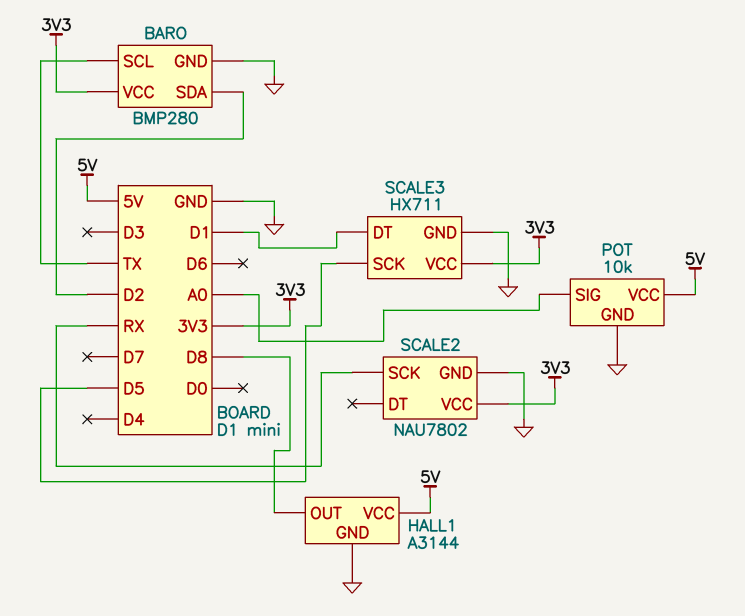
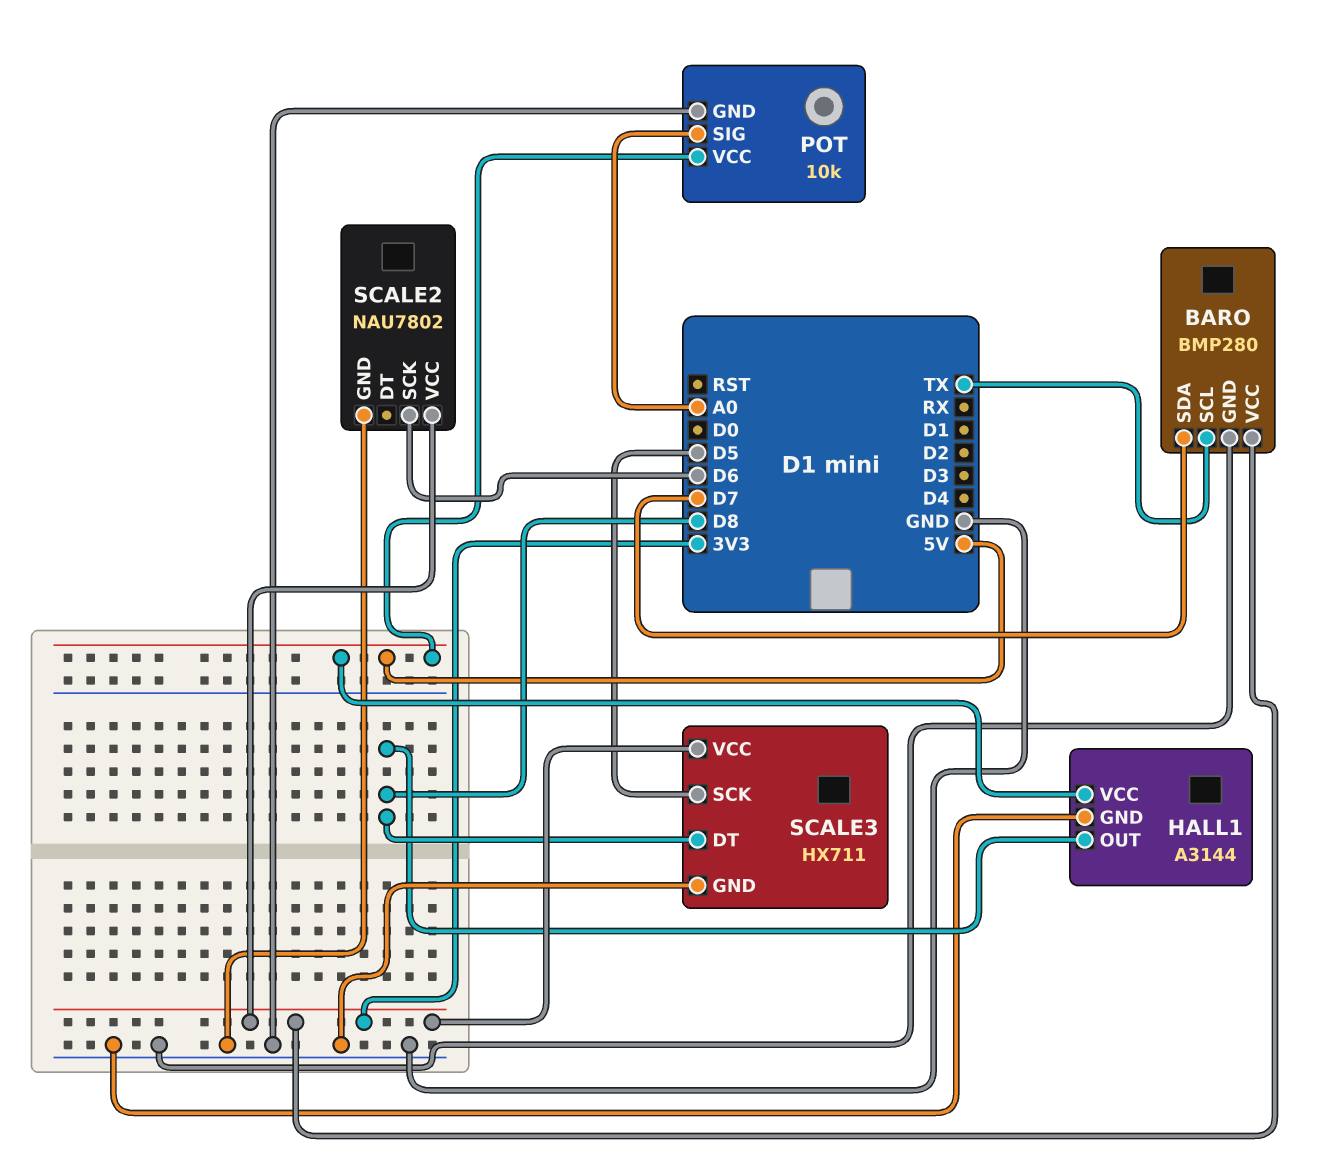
BARO pin SDA: D2 -> D7
SCALE2 pin SCK: RX -> D6
SCALE3 pin DT: D1 -> D8

